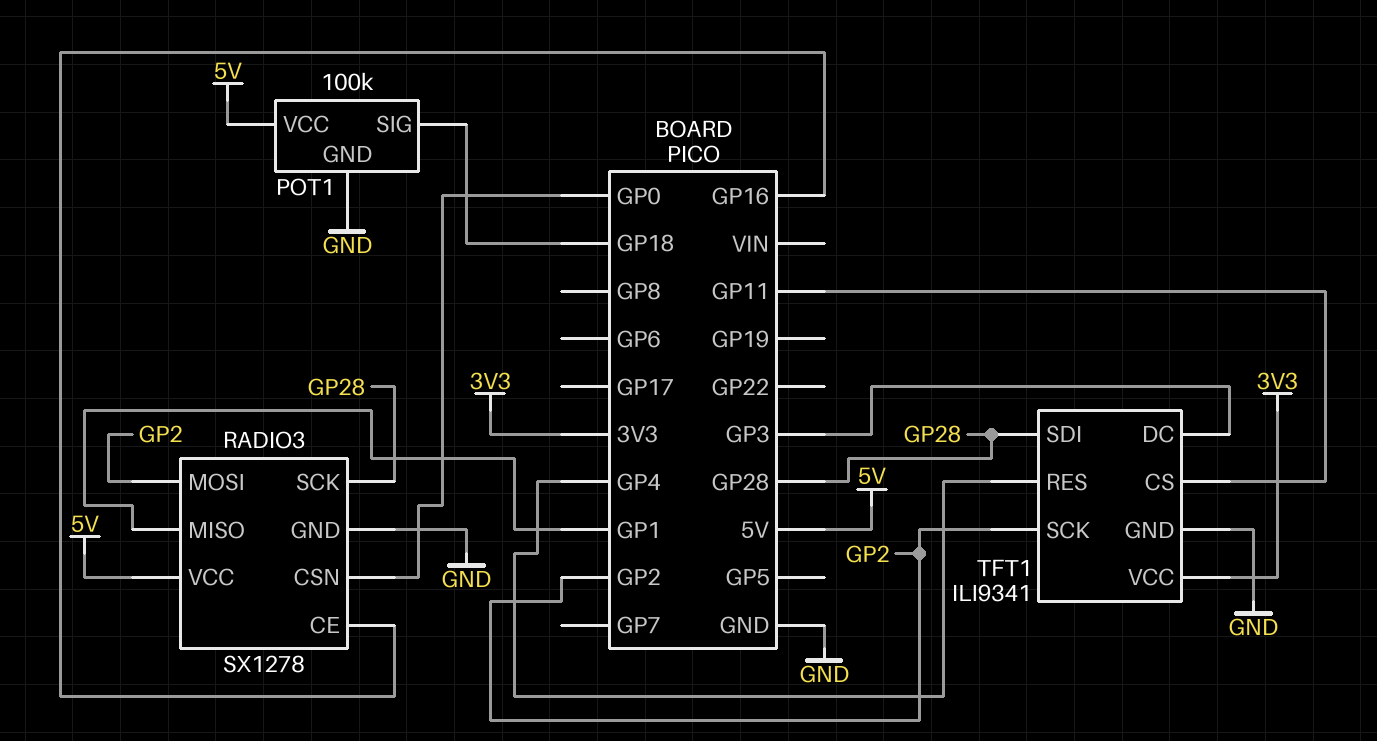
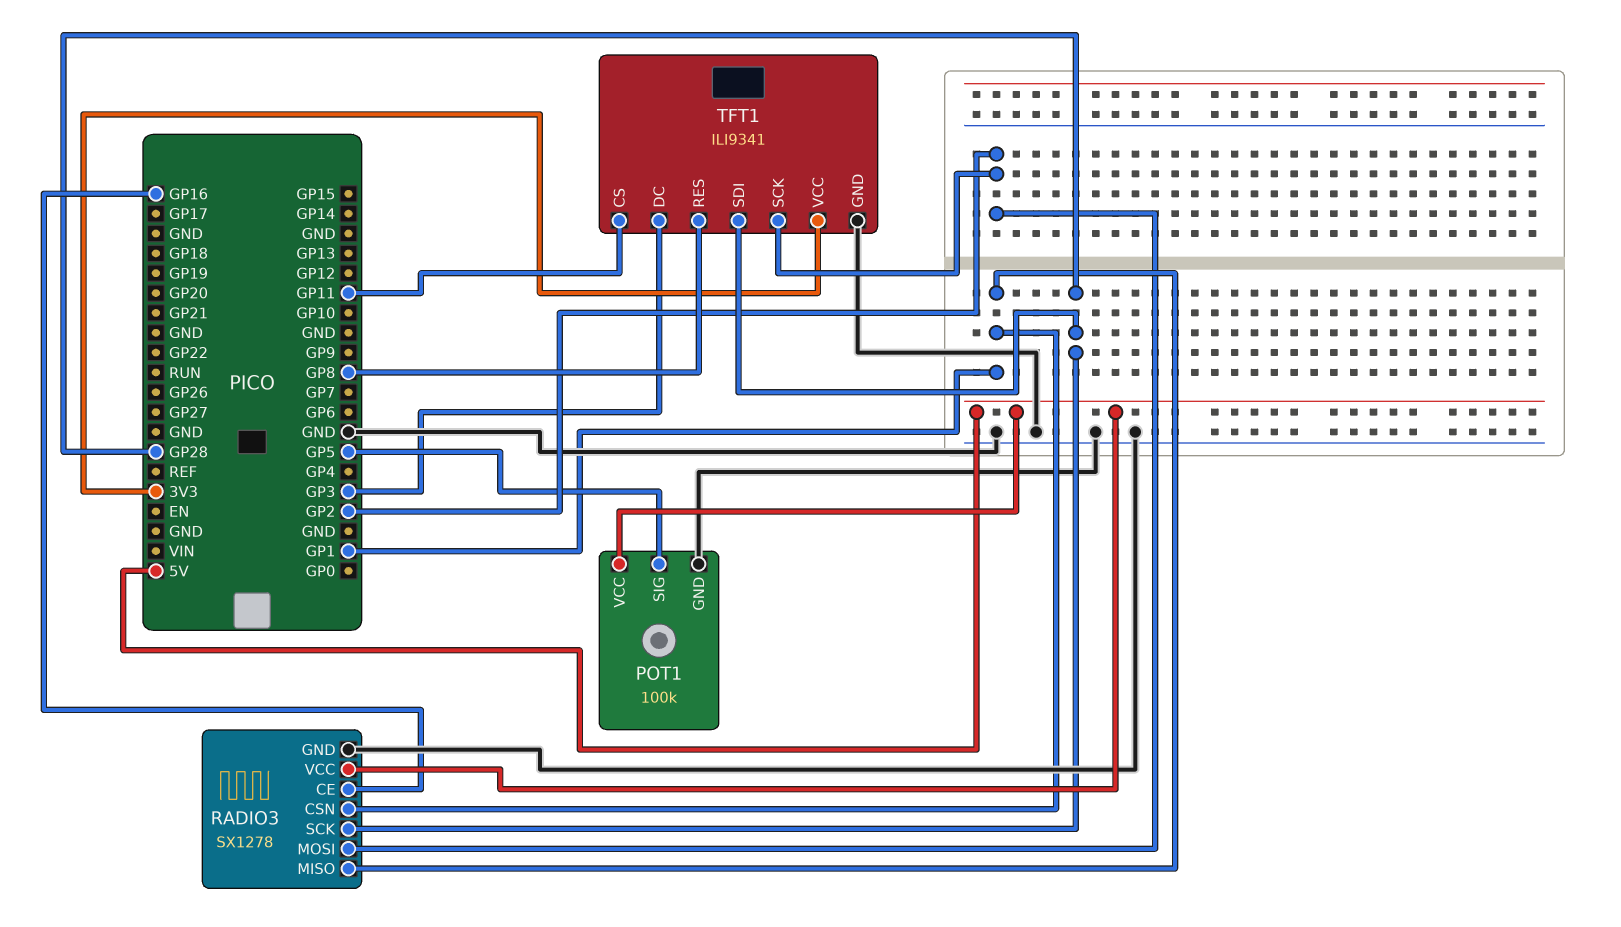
POT1 pin SIG: GP18 -> GP5
RADIO3 pin CSN: GP0 -> GP1
TFT1 pin RES: GP4 -> GP8

